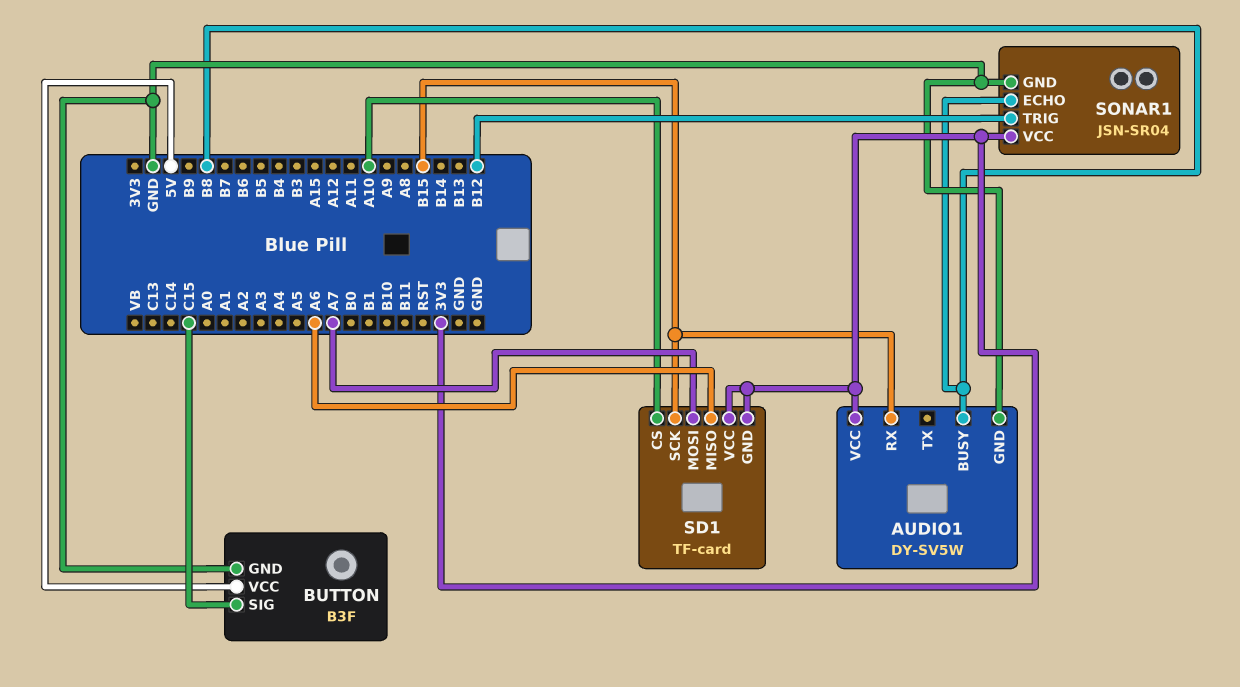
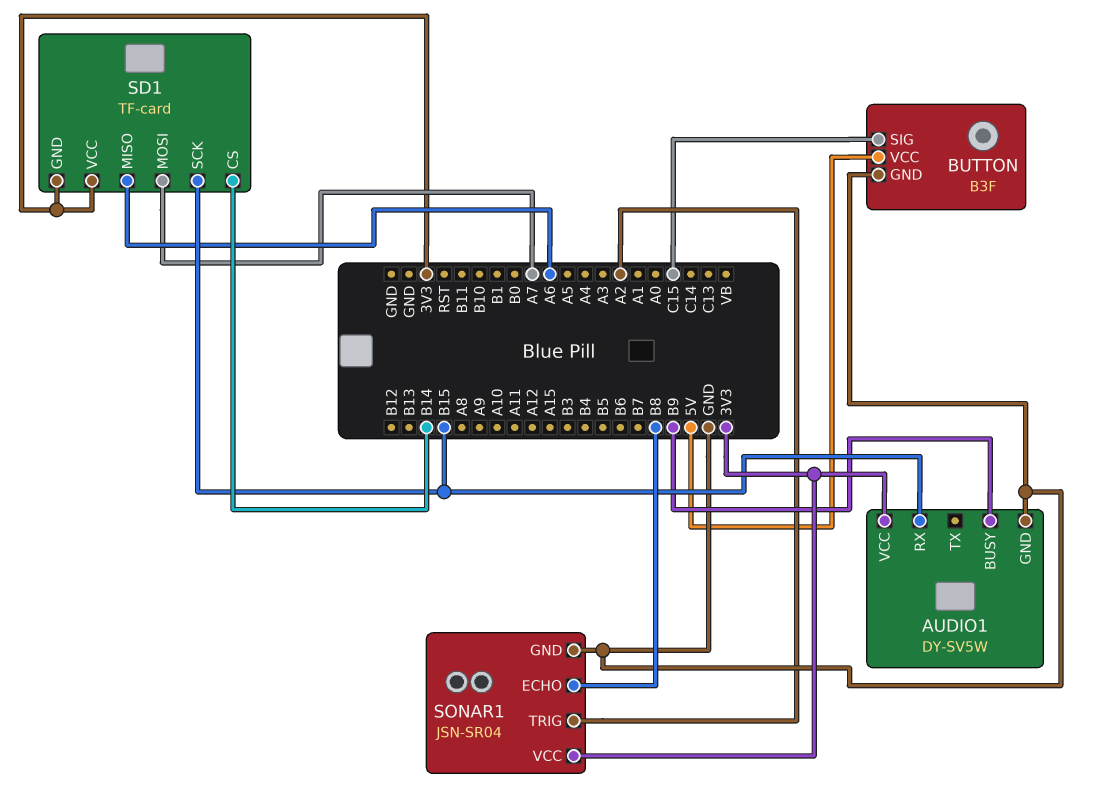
AUDIO1 pin BUSY: B8 -> B9
SD1 pin CS: A10 -> B14
SONAR1 pin TRIG: B12 -> A2

